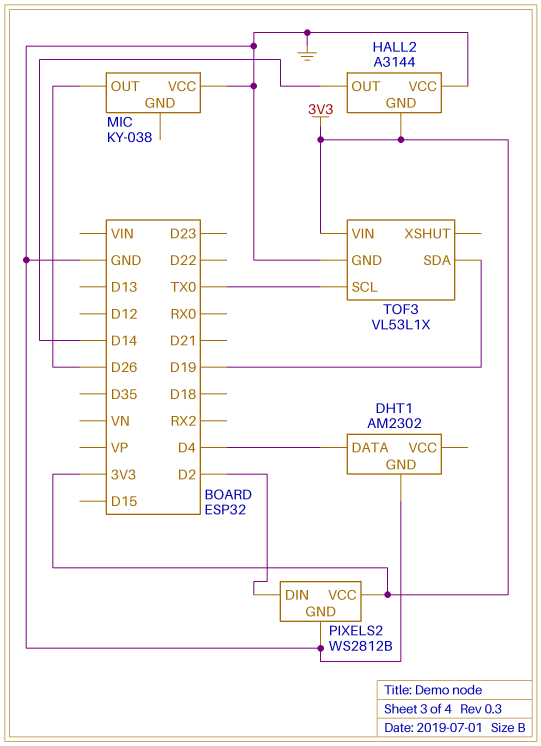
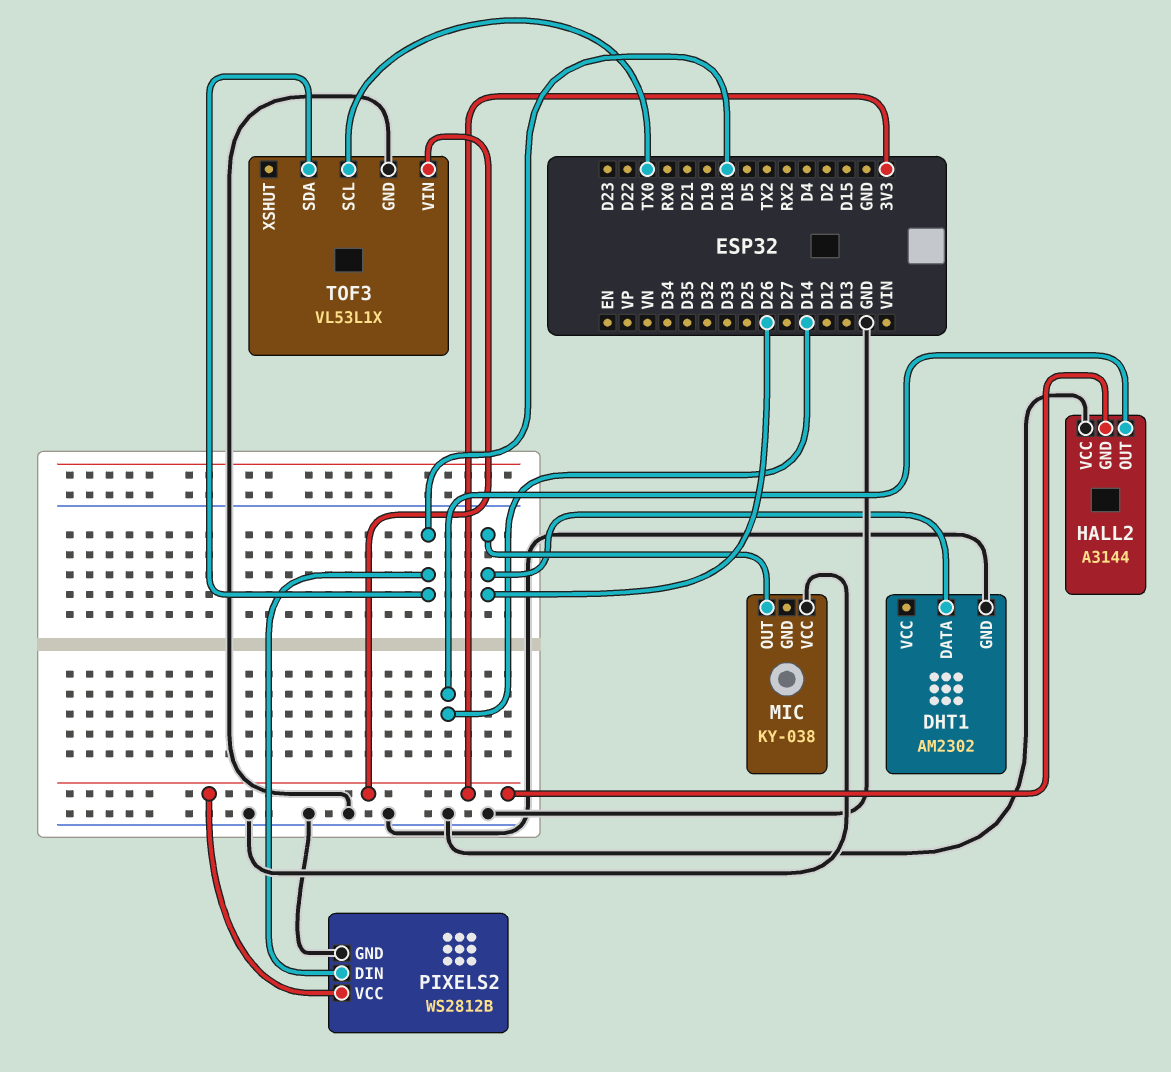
DHT1 pin DATA: D4 -> D26
PIXELS2 pin DIN: D2 -> D18
TOF3 pin SDA: D19 -> D18

